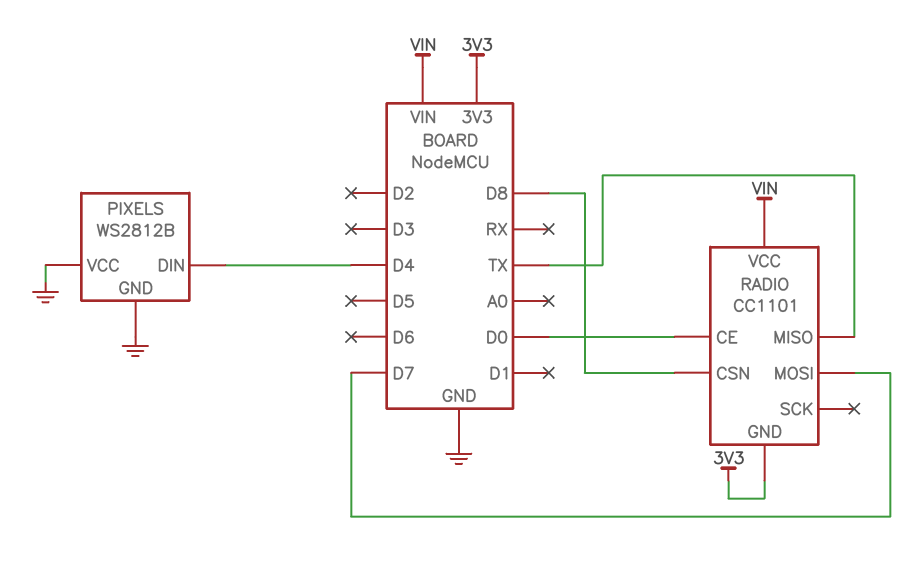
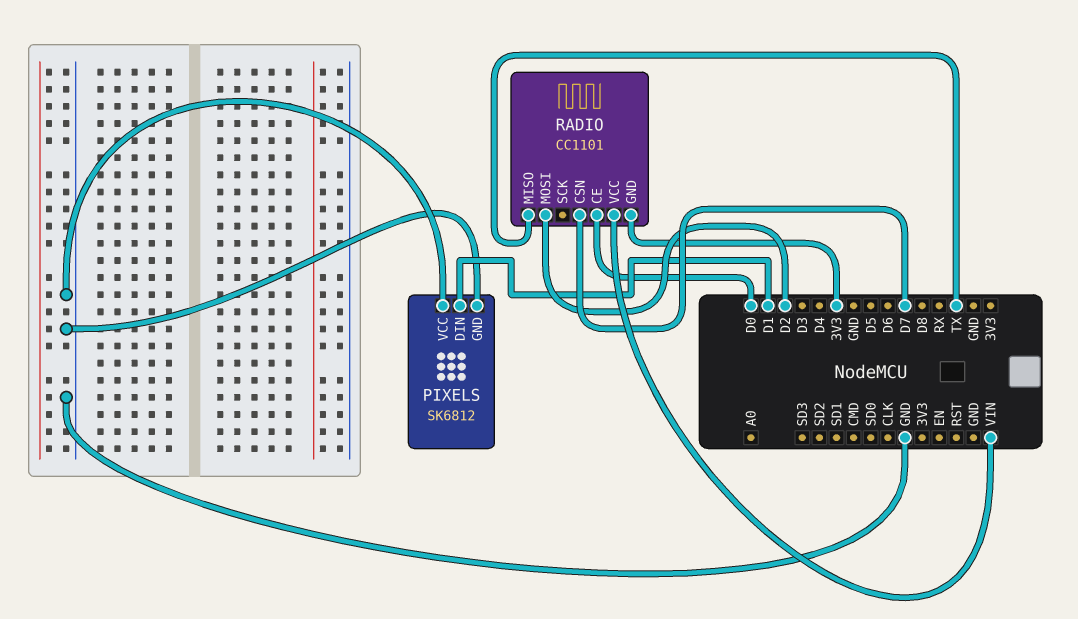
PIXELS: WS2812B -> SK6812
PIXELS pin DIN: D4 -> D1
RADIO pin CSN: D8 -> D7
RADIO pin MOSI: D7 -> D2

